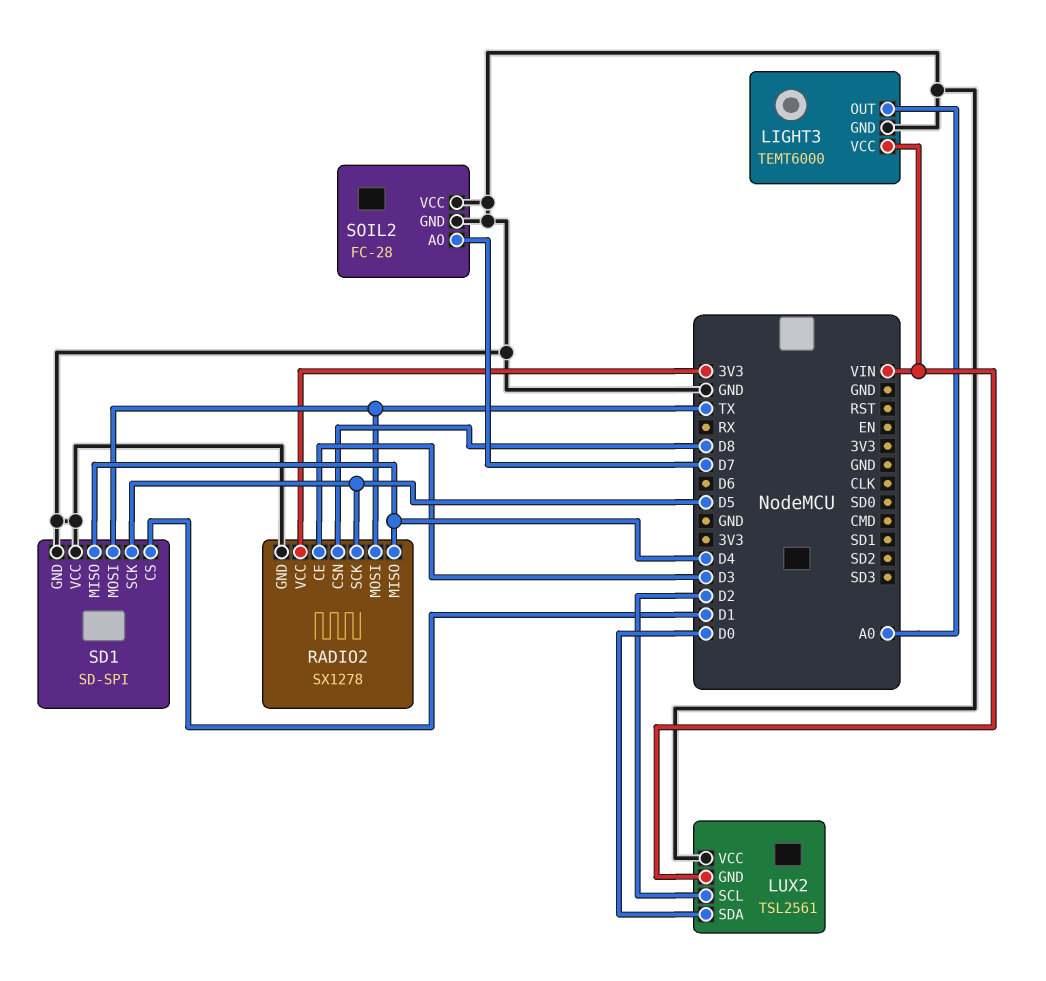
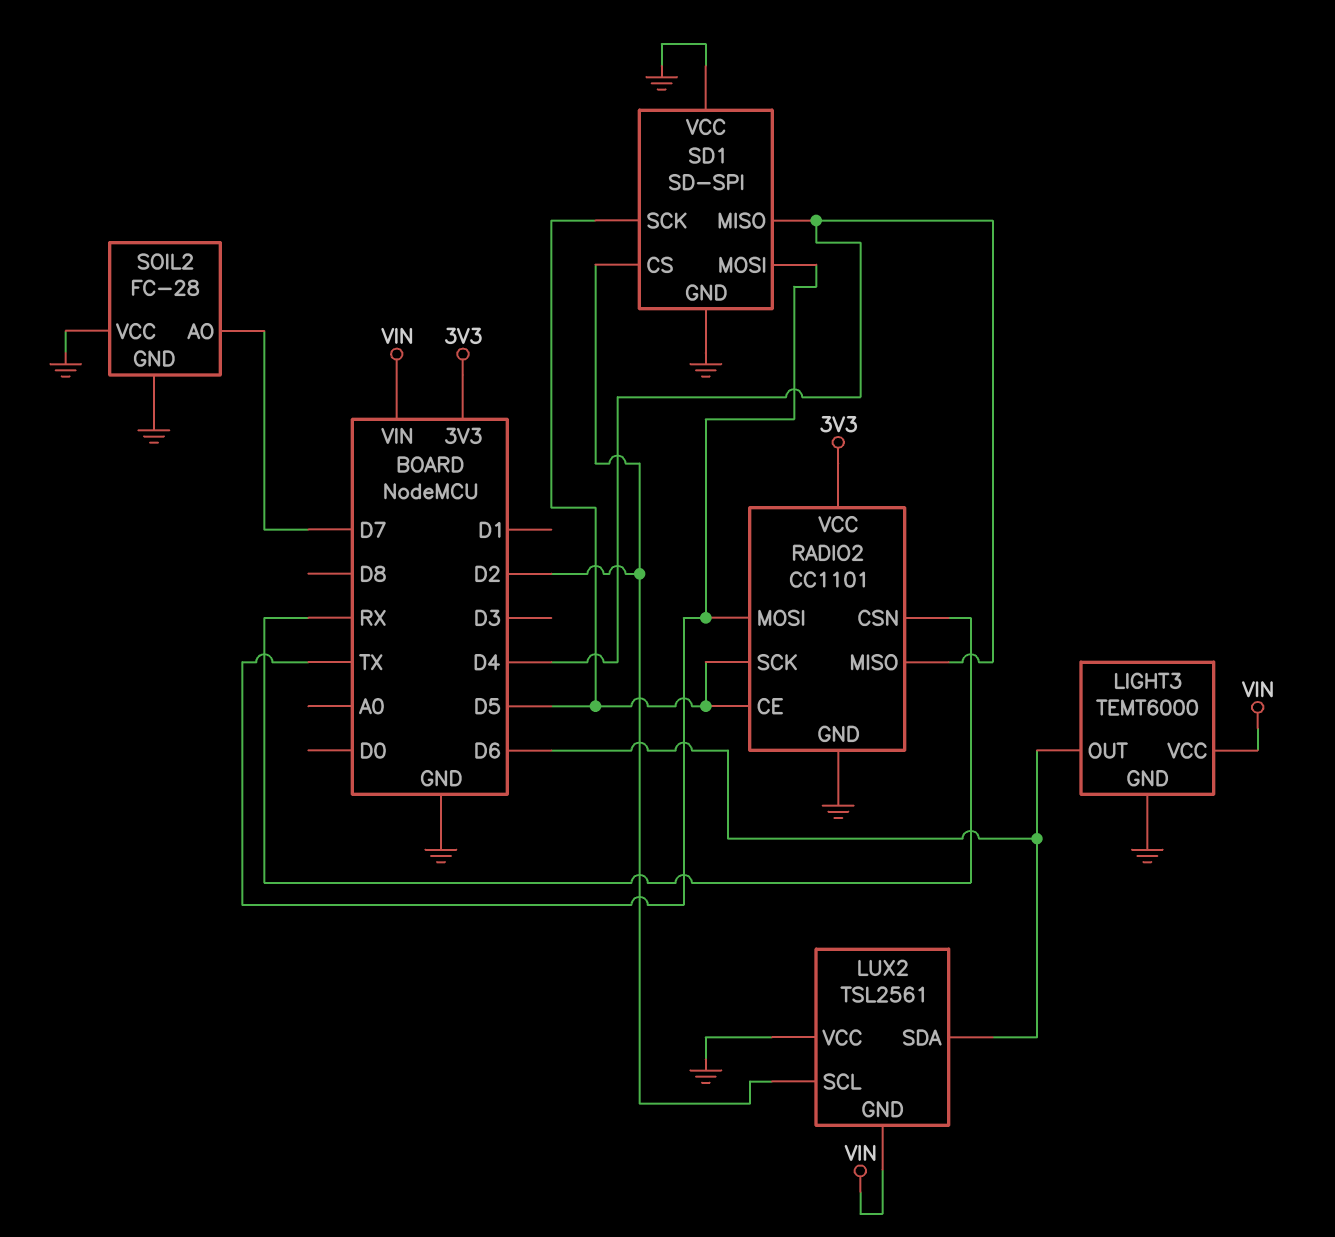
LIGHT3 pin OUT: A0 -> D6
LUX2 pin SDA: D0 -> D6
RADIO2: SX1278 -> CC1101
RADIO2 pin CE: D3 -> D5
RADIO2 pin CSN: D8 -> RX
SD1 pin CS: D1 -> D2

